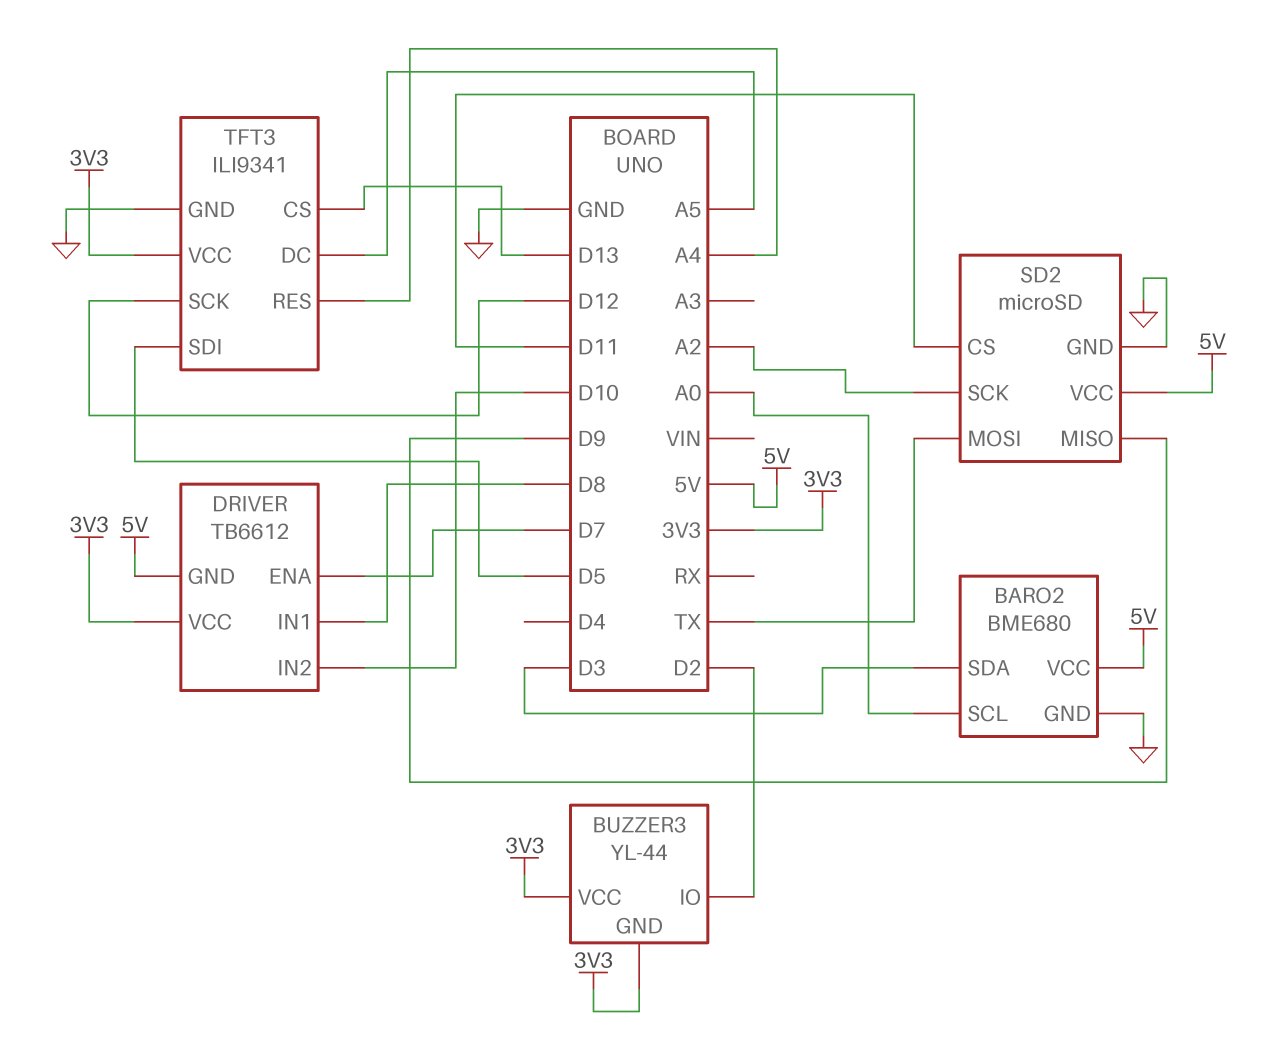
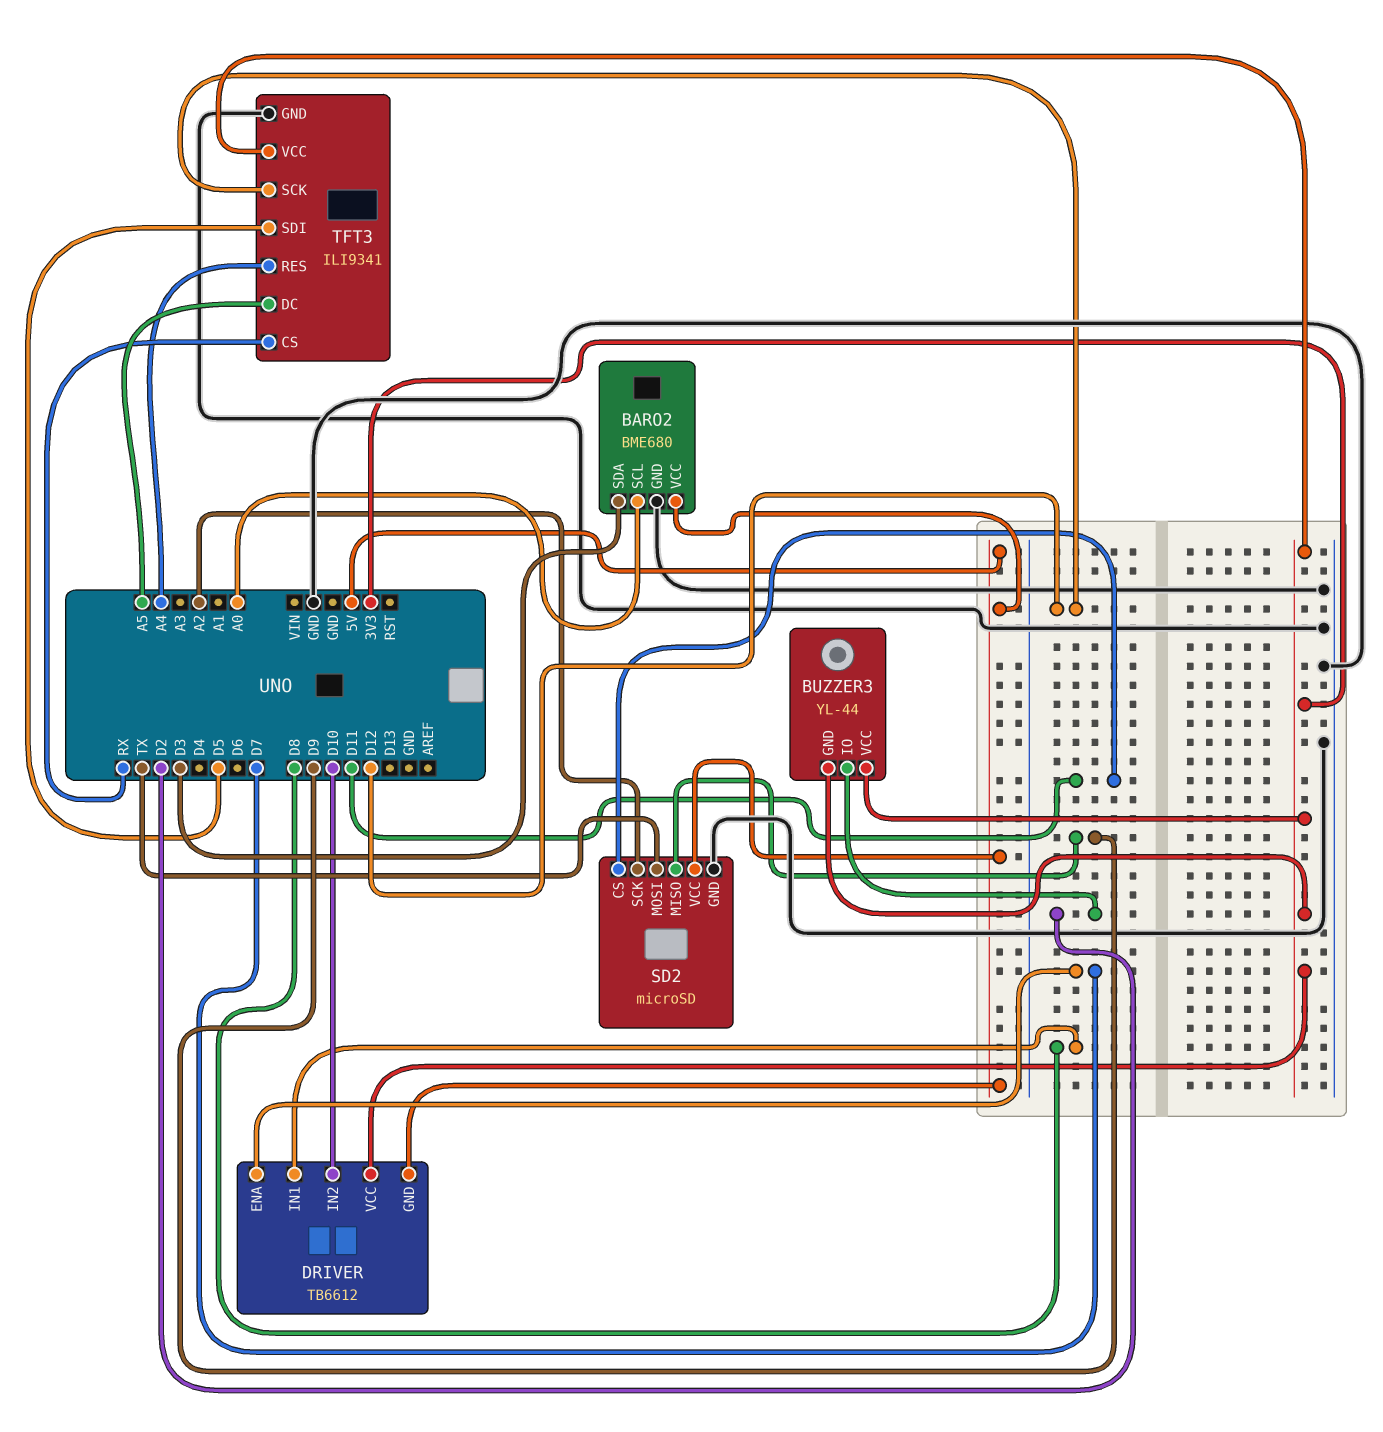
TFT3 pin CS: D13 -> RX

